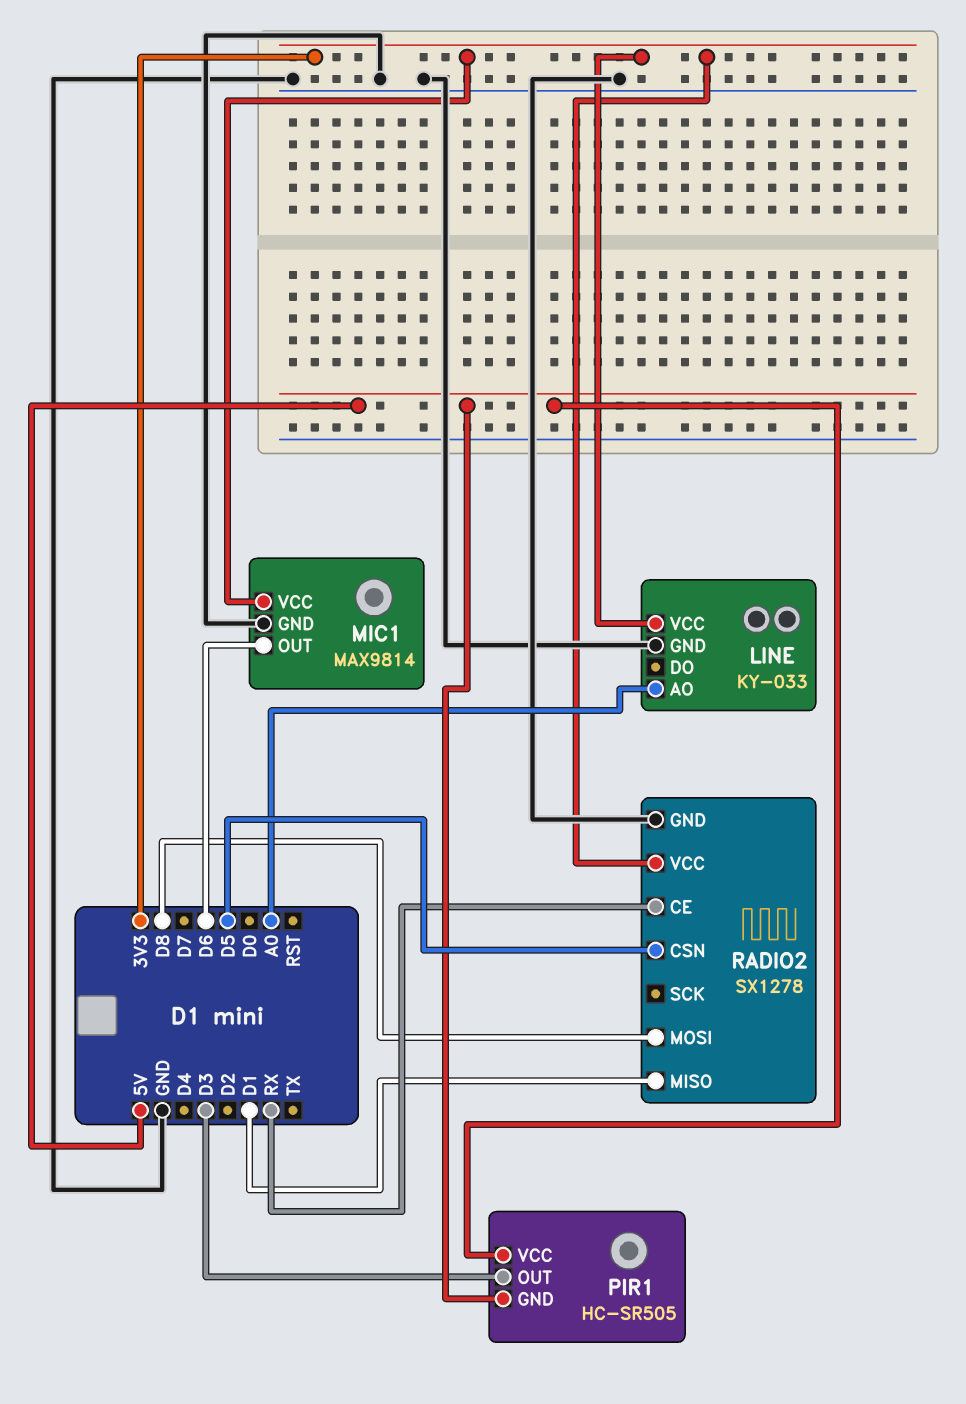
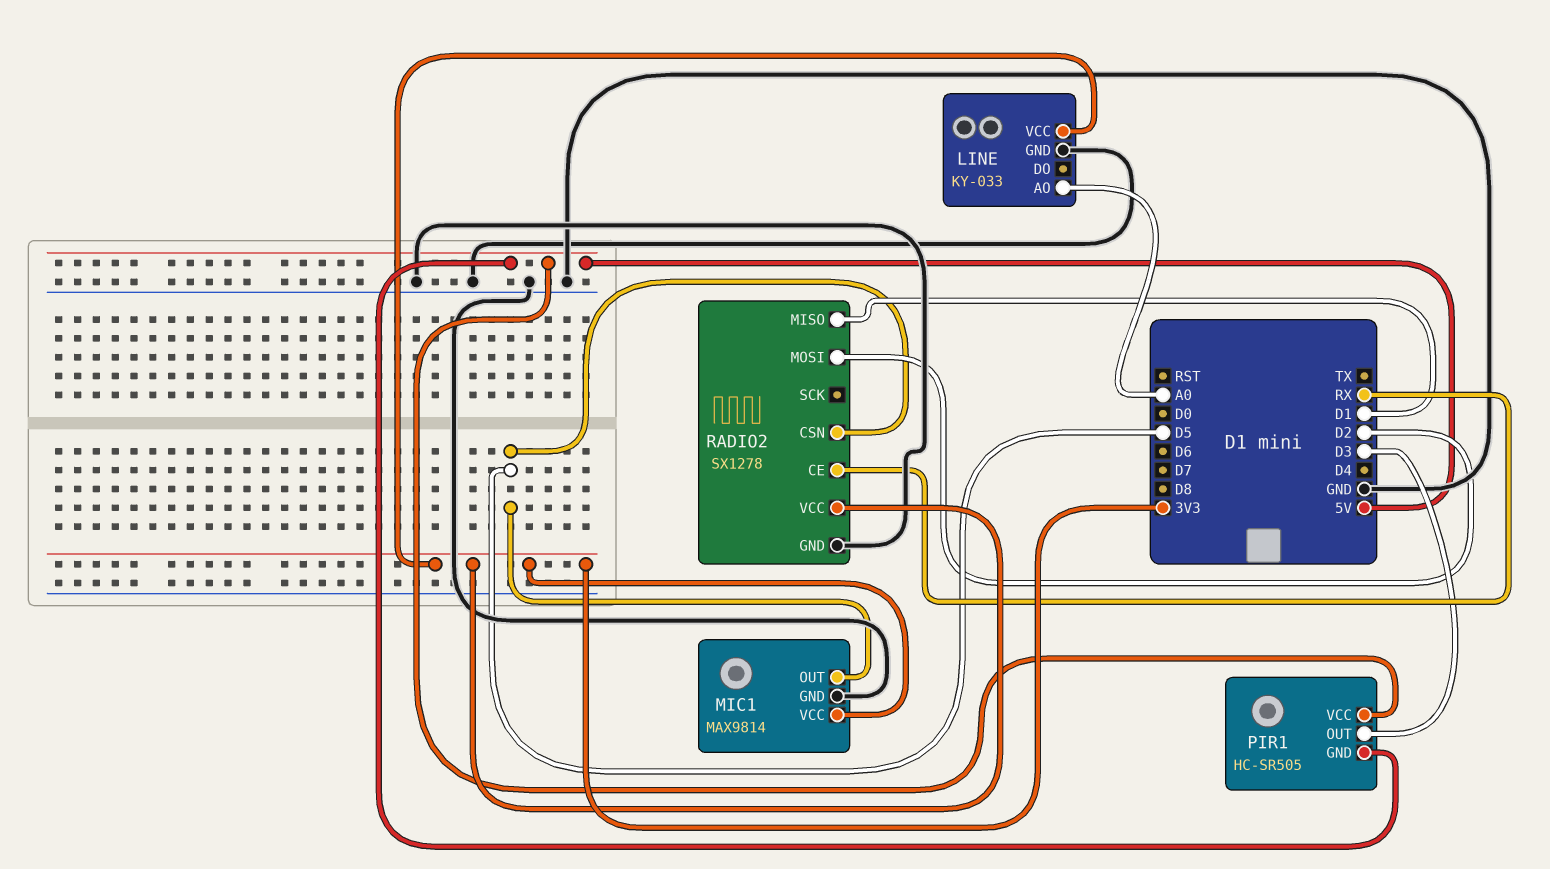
MIC1 pin OUT: D6 -> D5
RADIO2 pin MOSI: D8 -> D2

